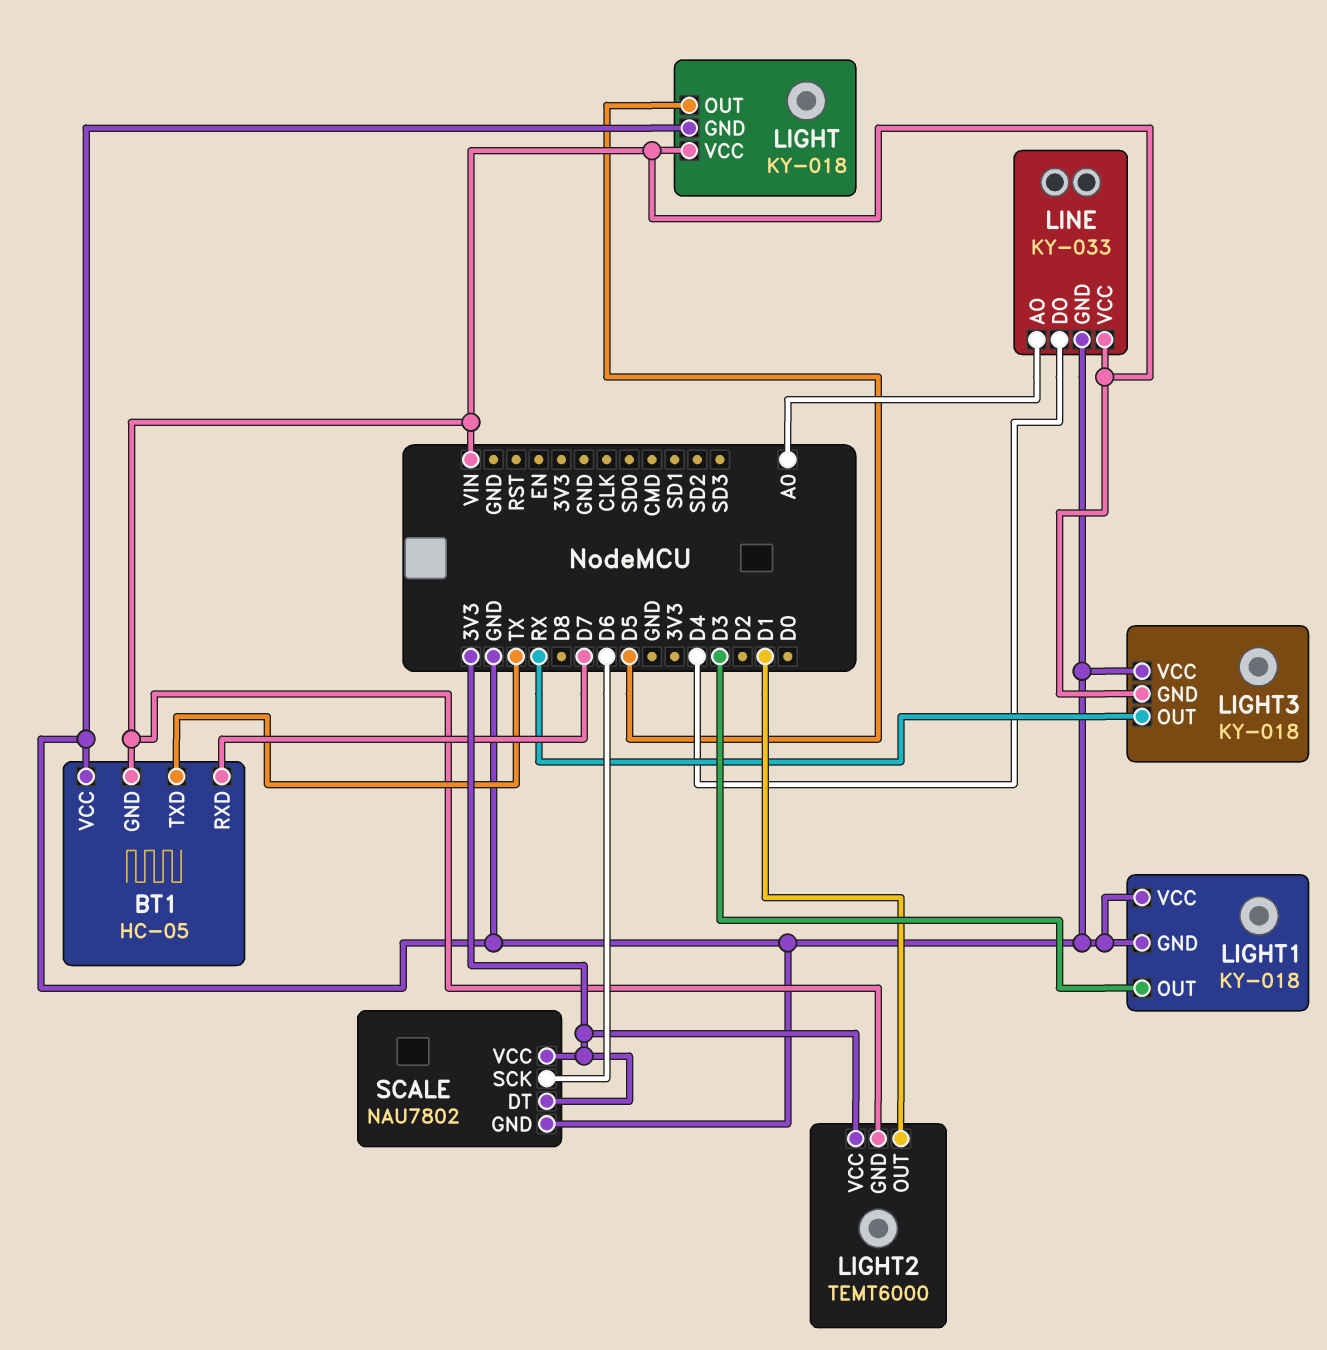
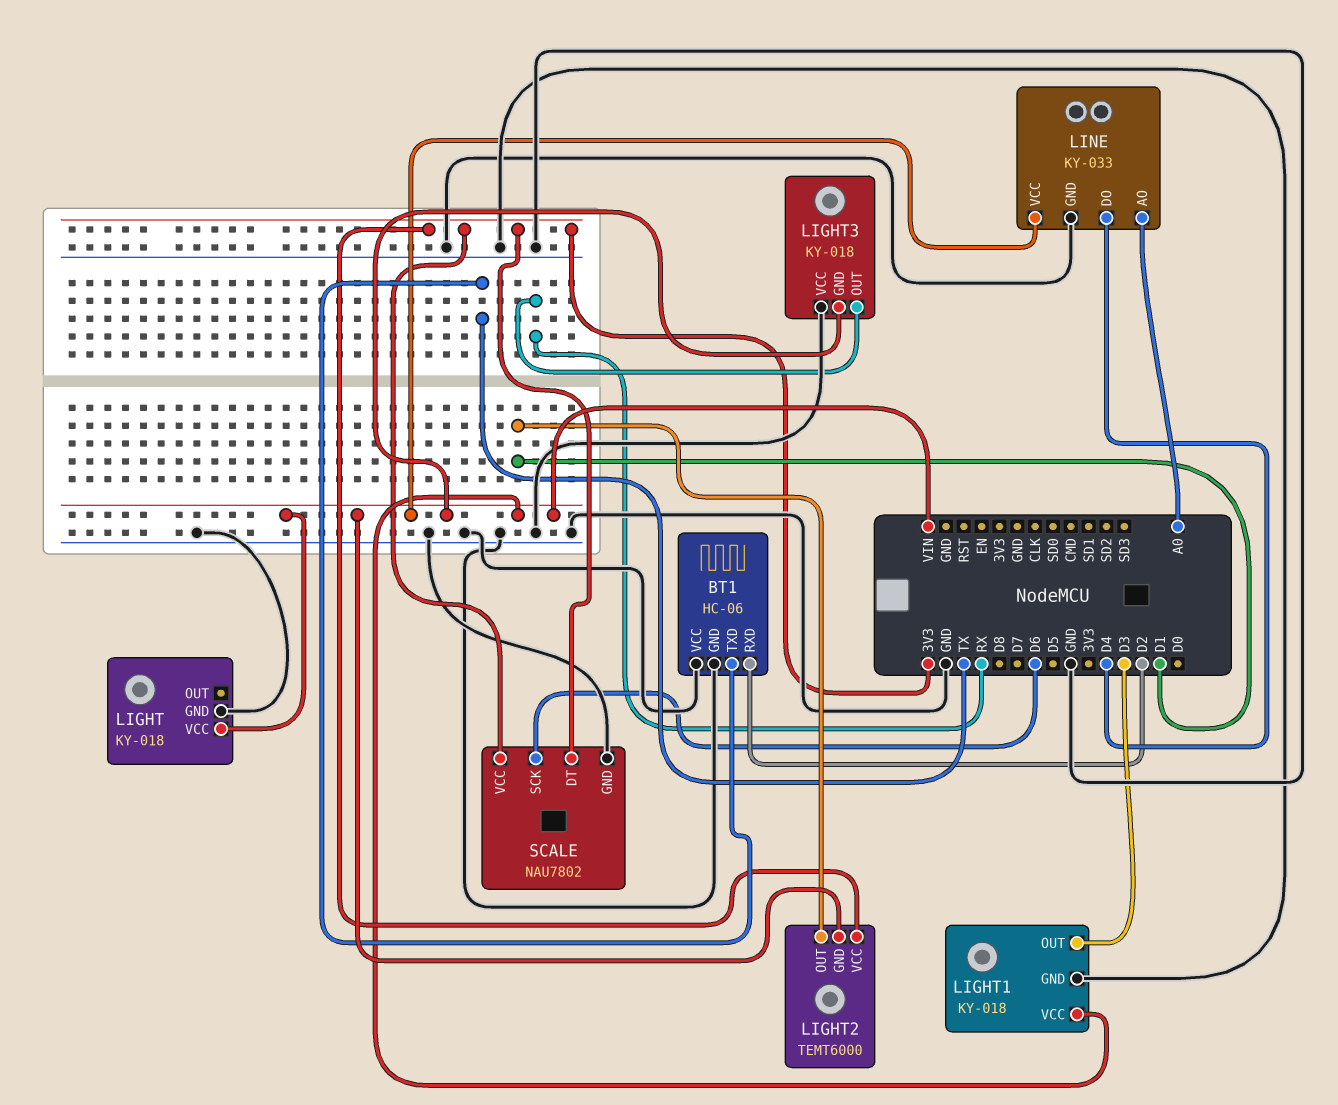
BT1: HC-05 -> HC-06
BT1 pin GND: VIN -> GND
BT1 pin RXD: D7 -> D2
LIGHT pin OUT: D5 -> none
LIGHT1 pin VCC: GND -> VIN

